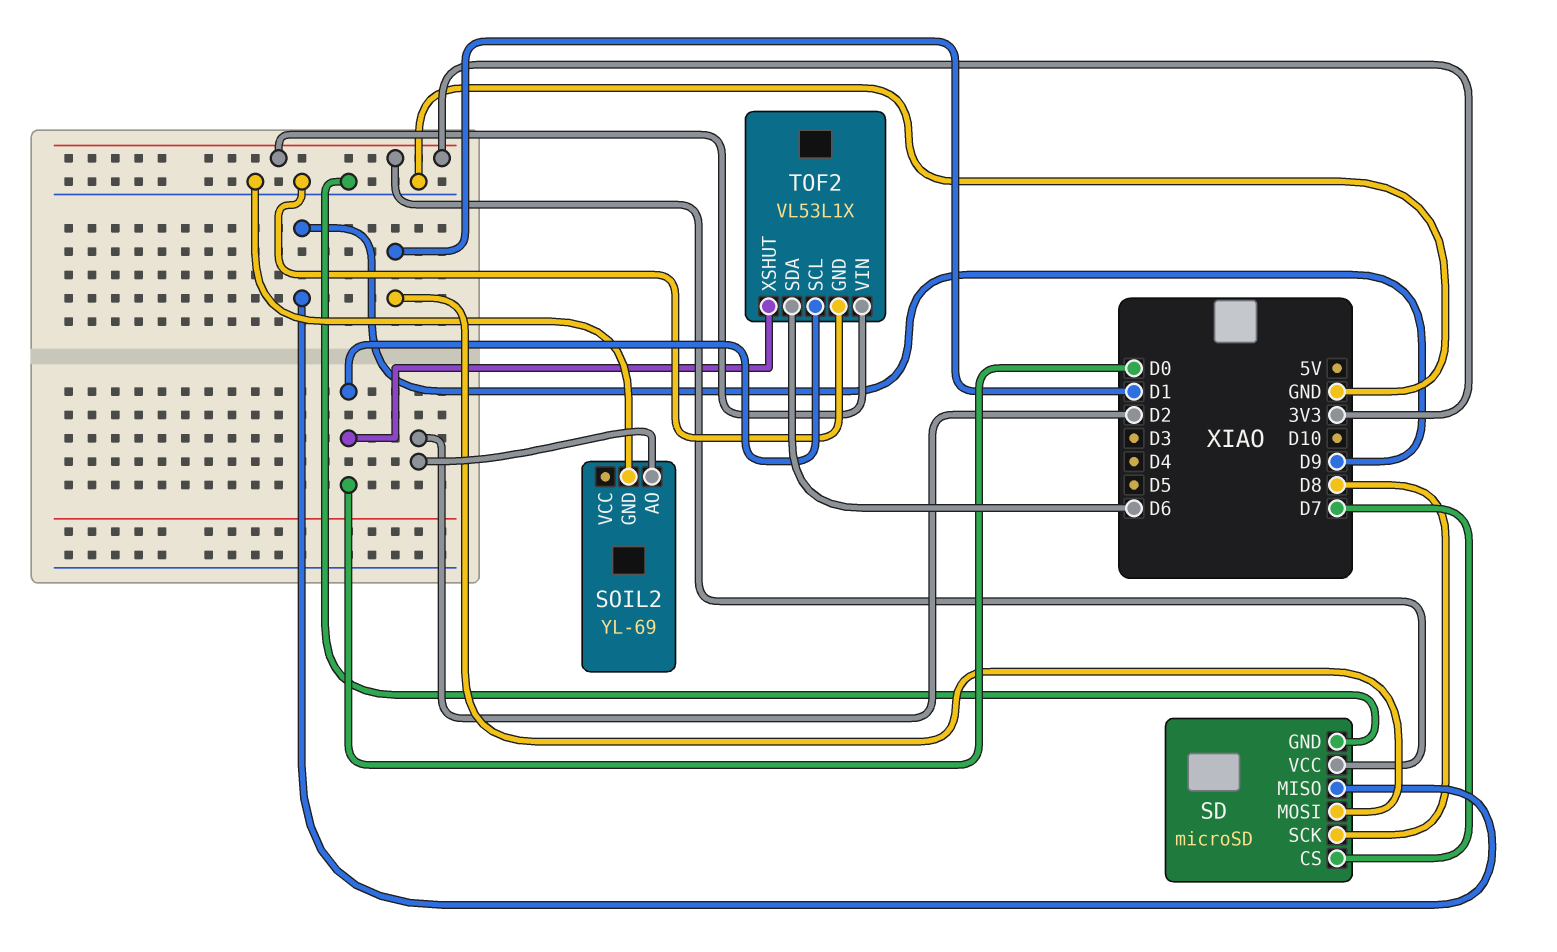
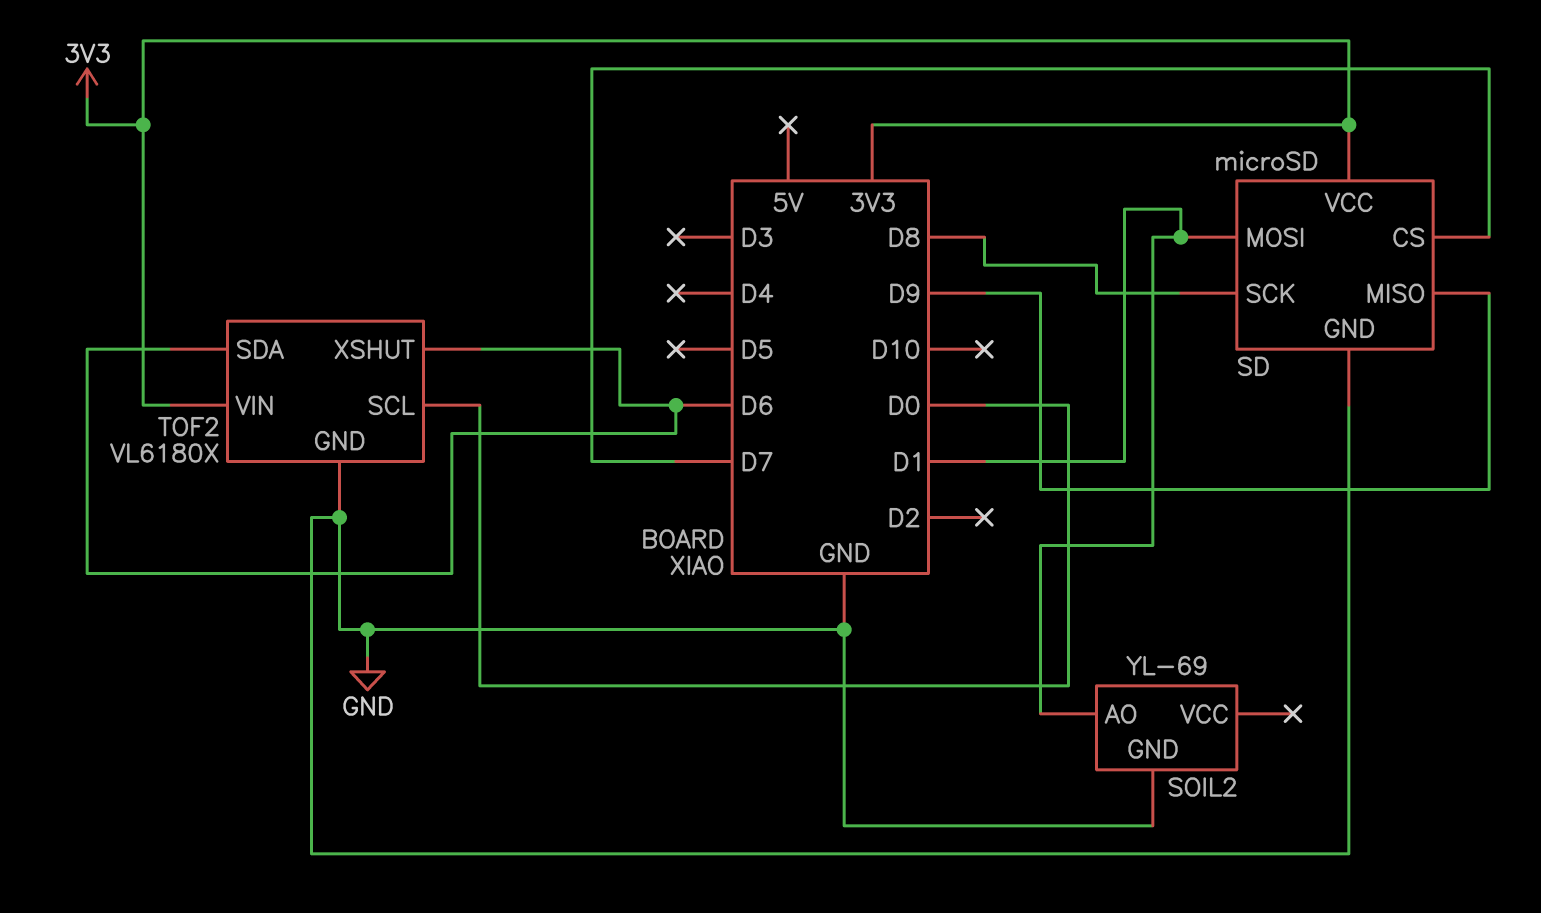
SOIL2 pin AO: D2 -> D1
TOF2: VL53L1X -> VL6180X
TOF2 pin XSHUT: D0 -> D6

